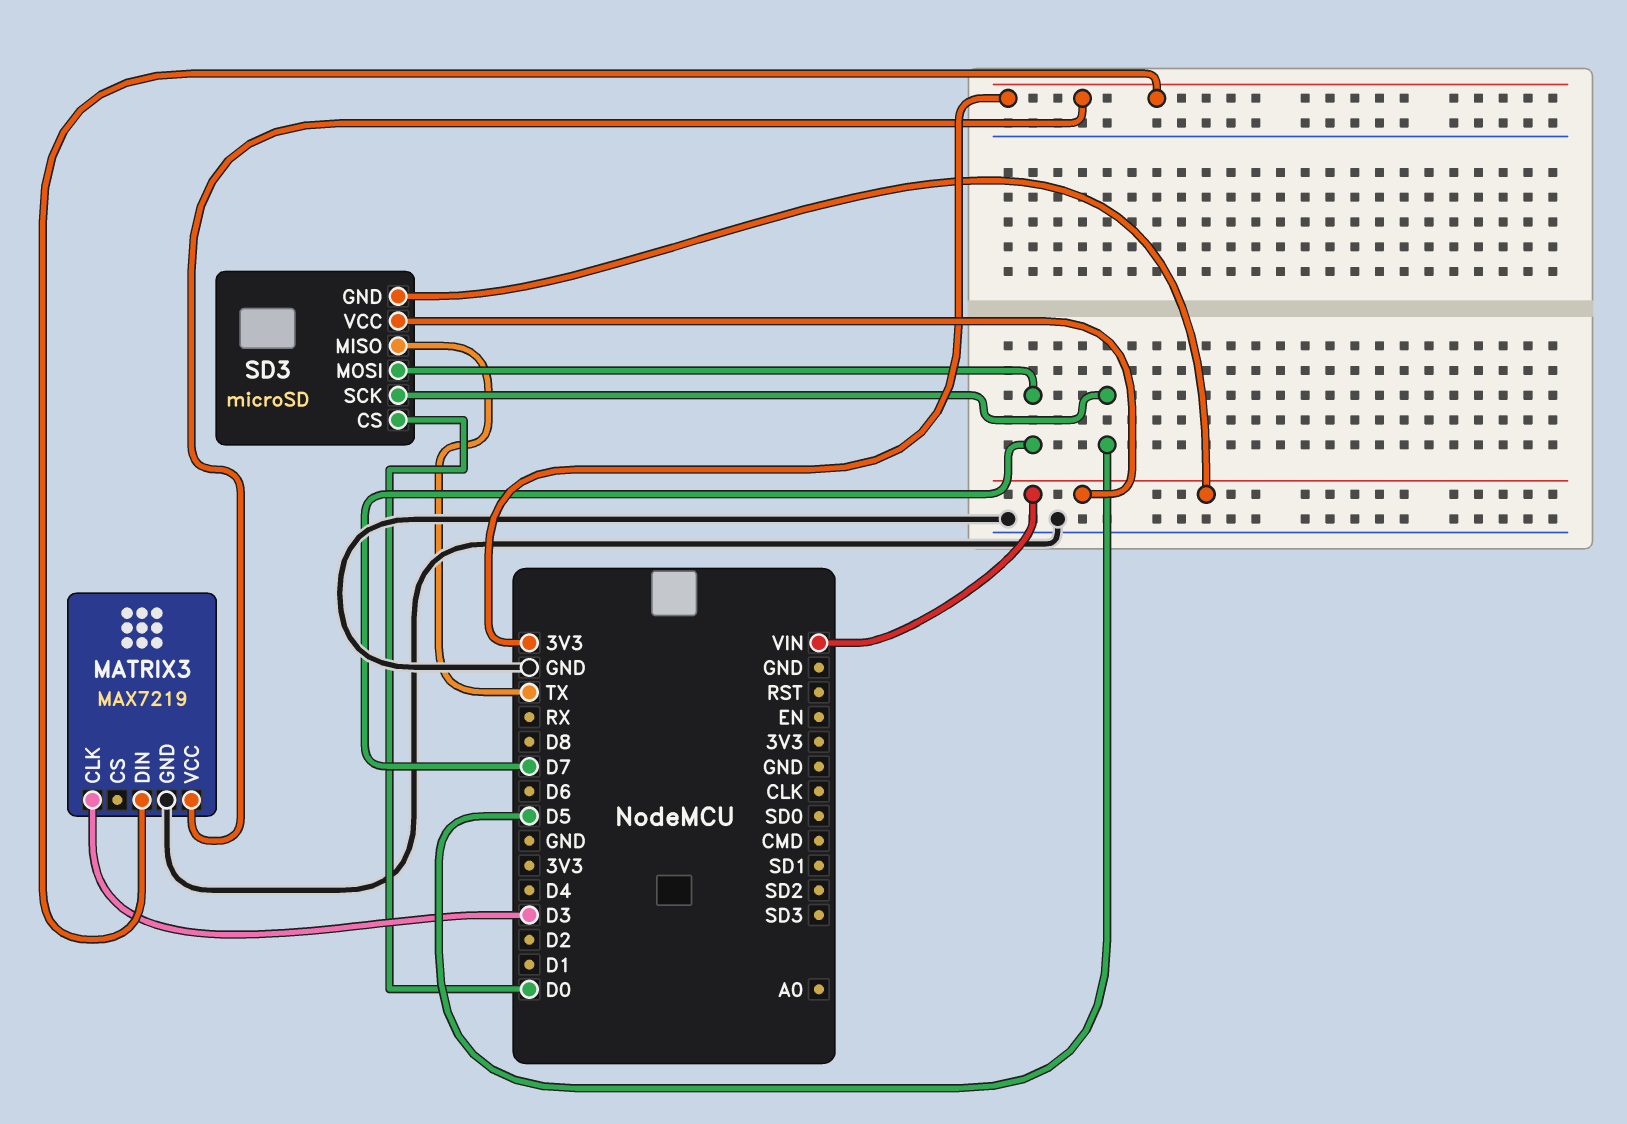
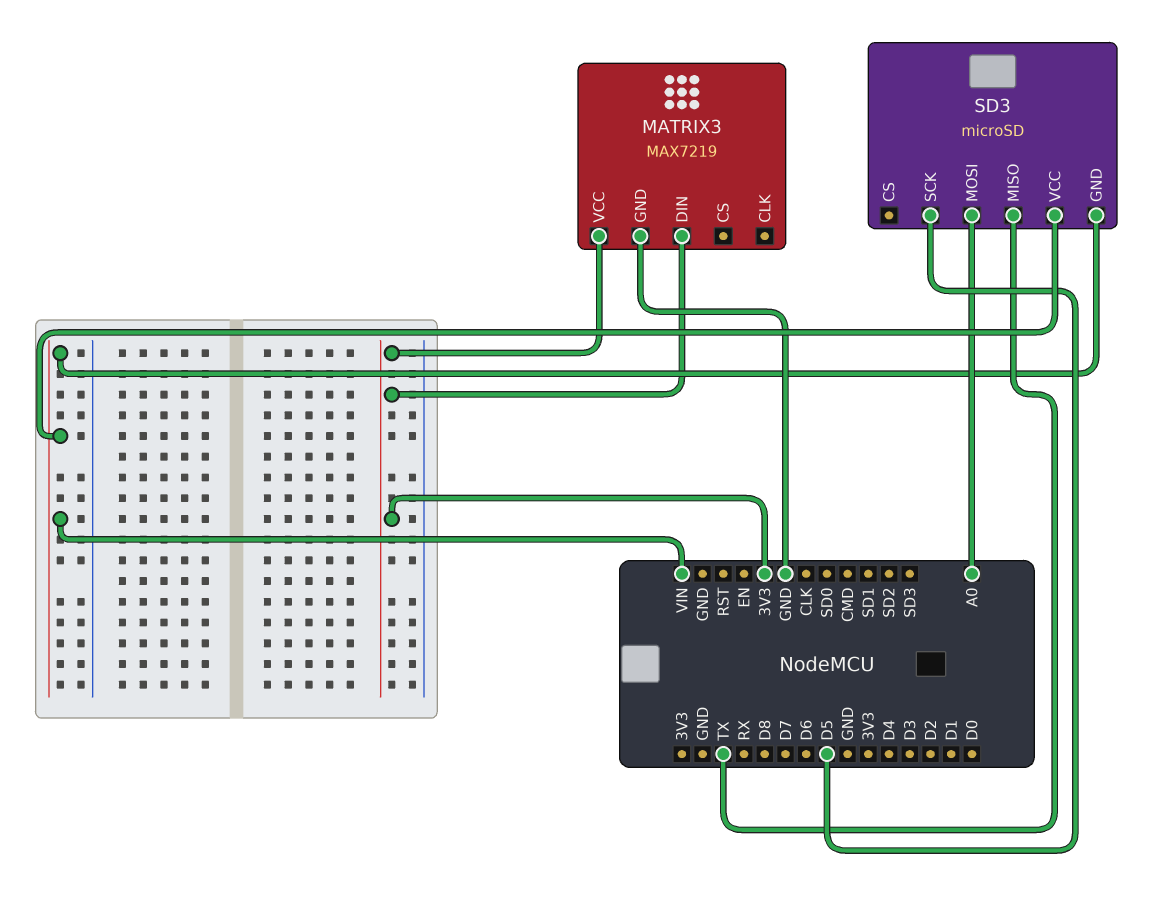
MATRIX3 pin CLK: D3 -> none
SD3 pin CS: D0 -> none
SD3 pin MOSI: D7 -> A0

